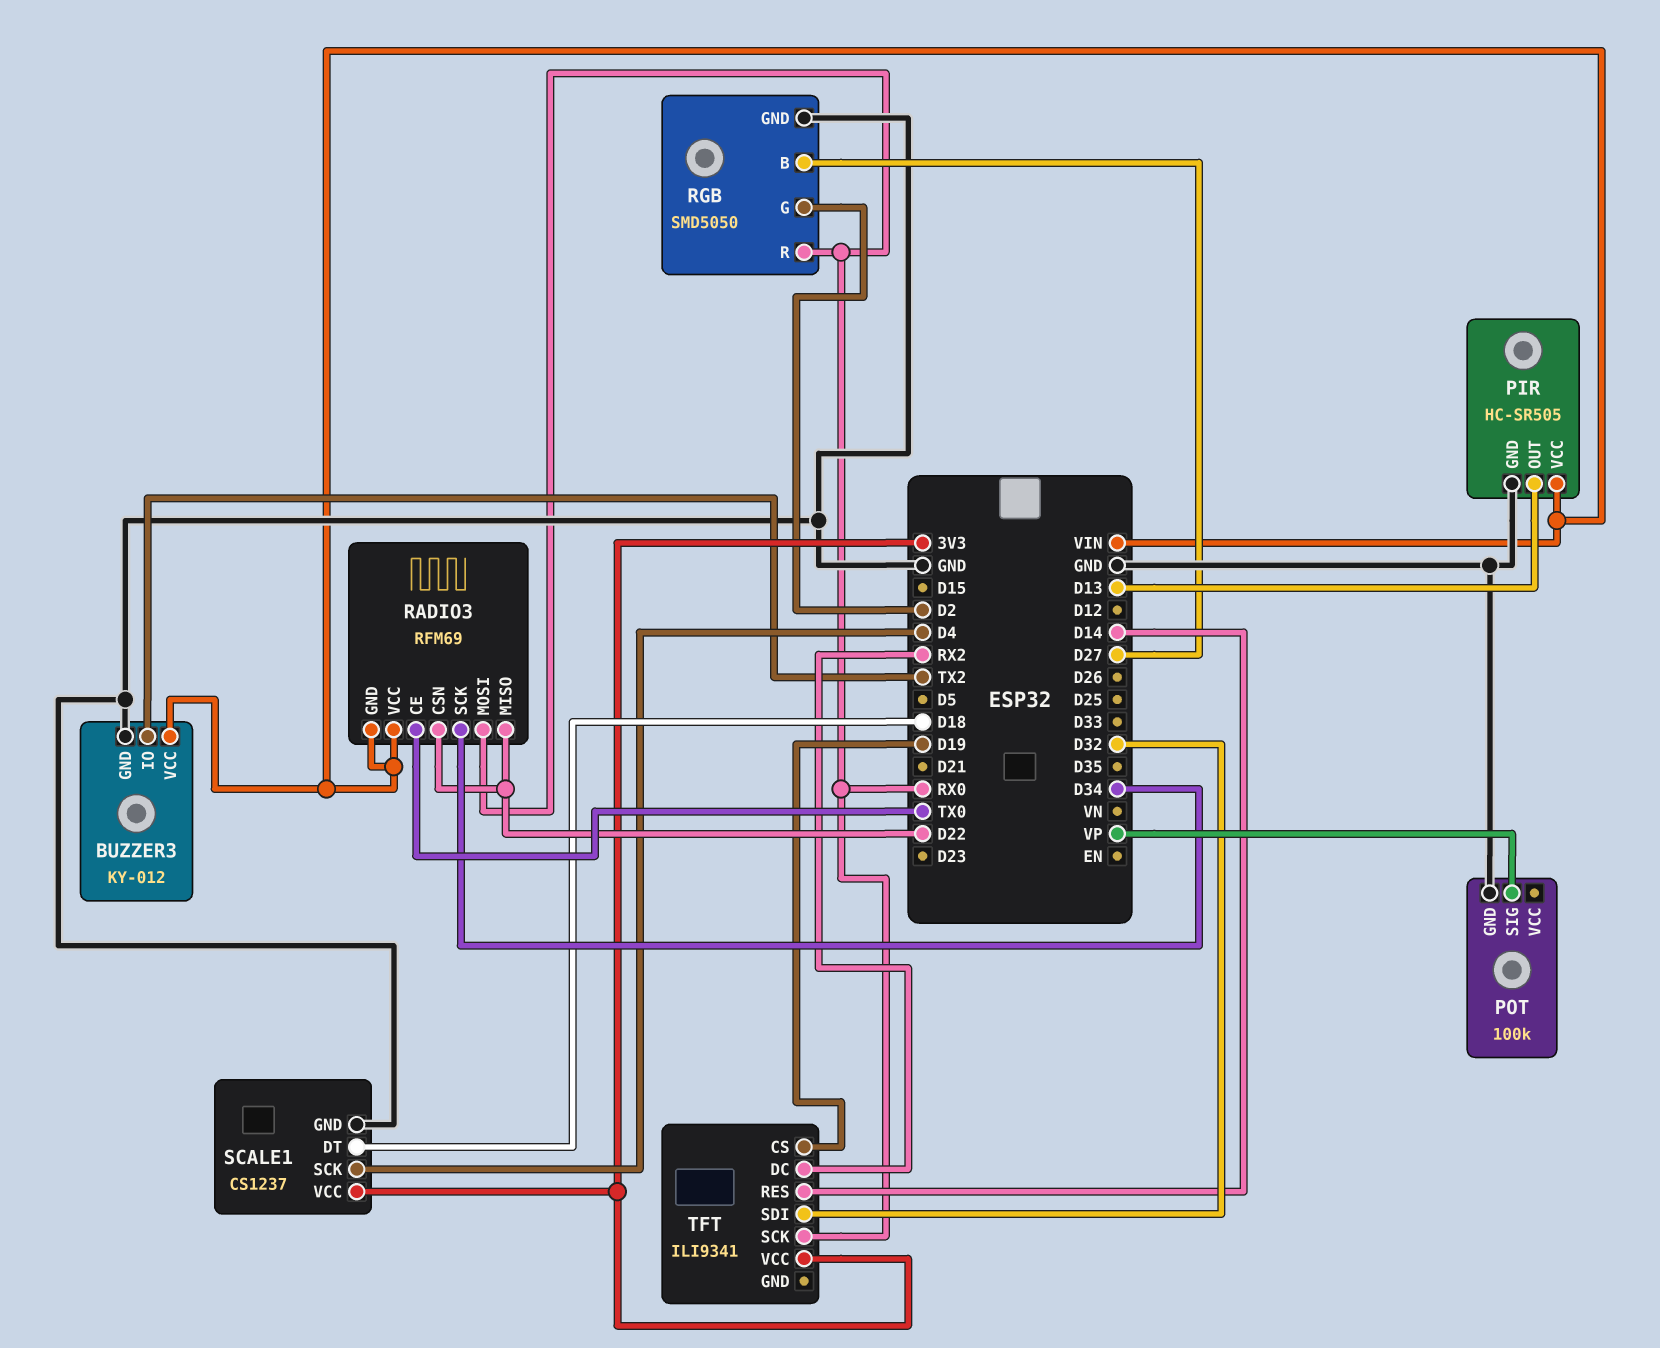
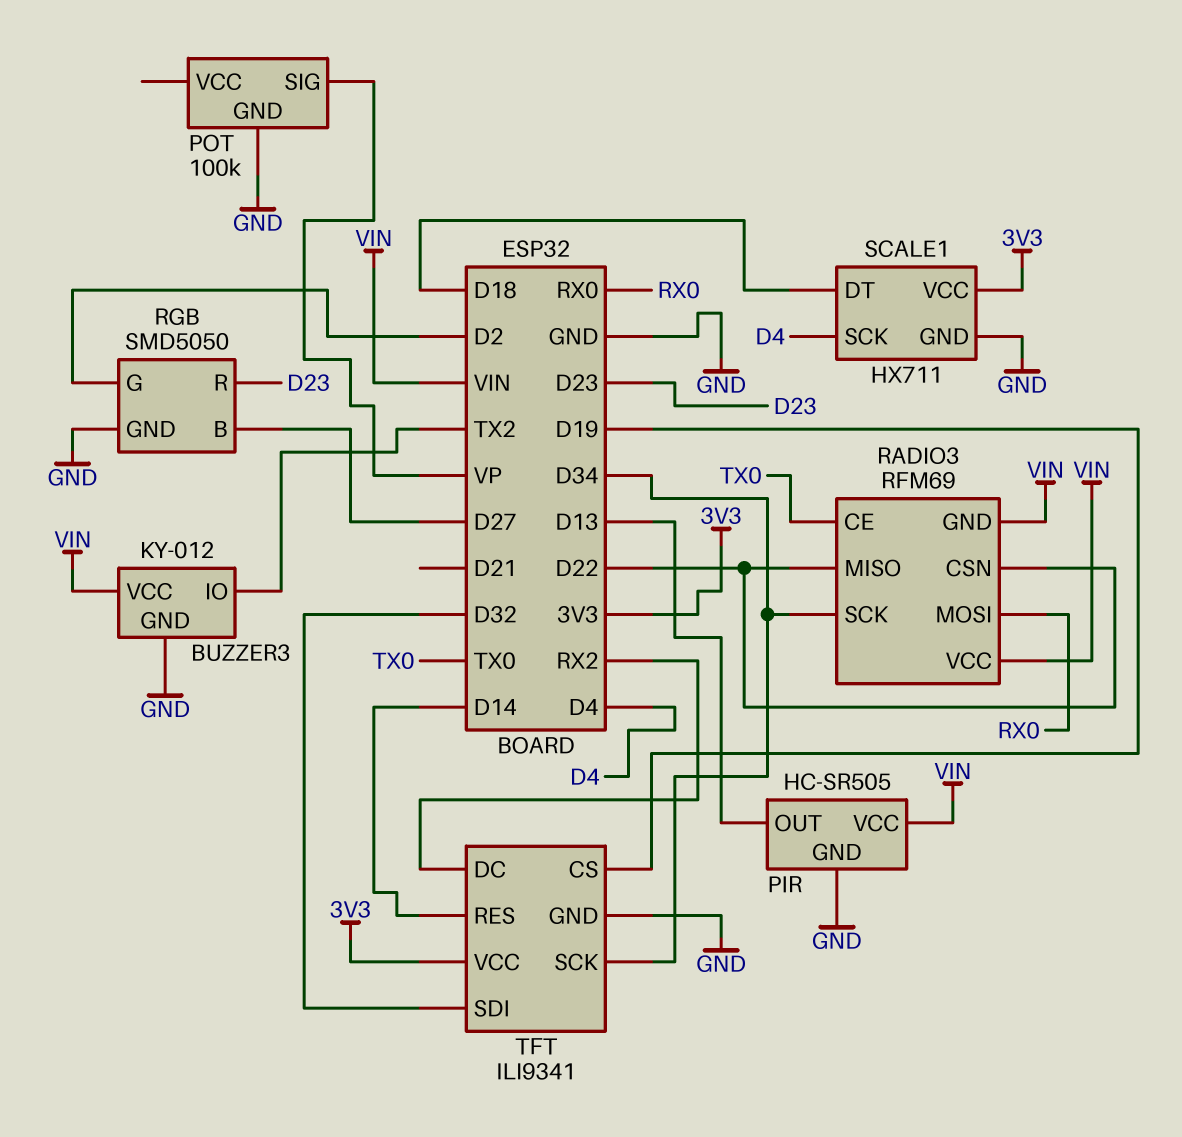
RGB pin R: RX0 -> D23
SCALE1: CS1237 -> HX711
TFT pin GND: none -> GND
TFT pin SCK: RX0 -> D34

